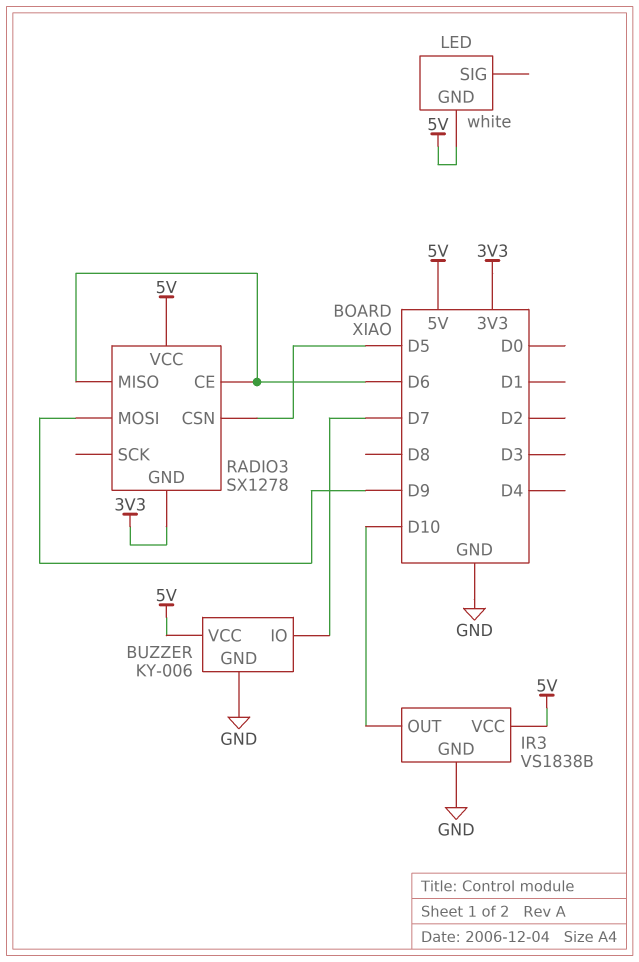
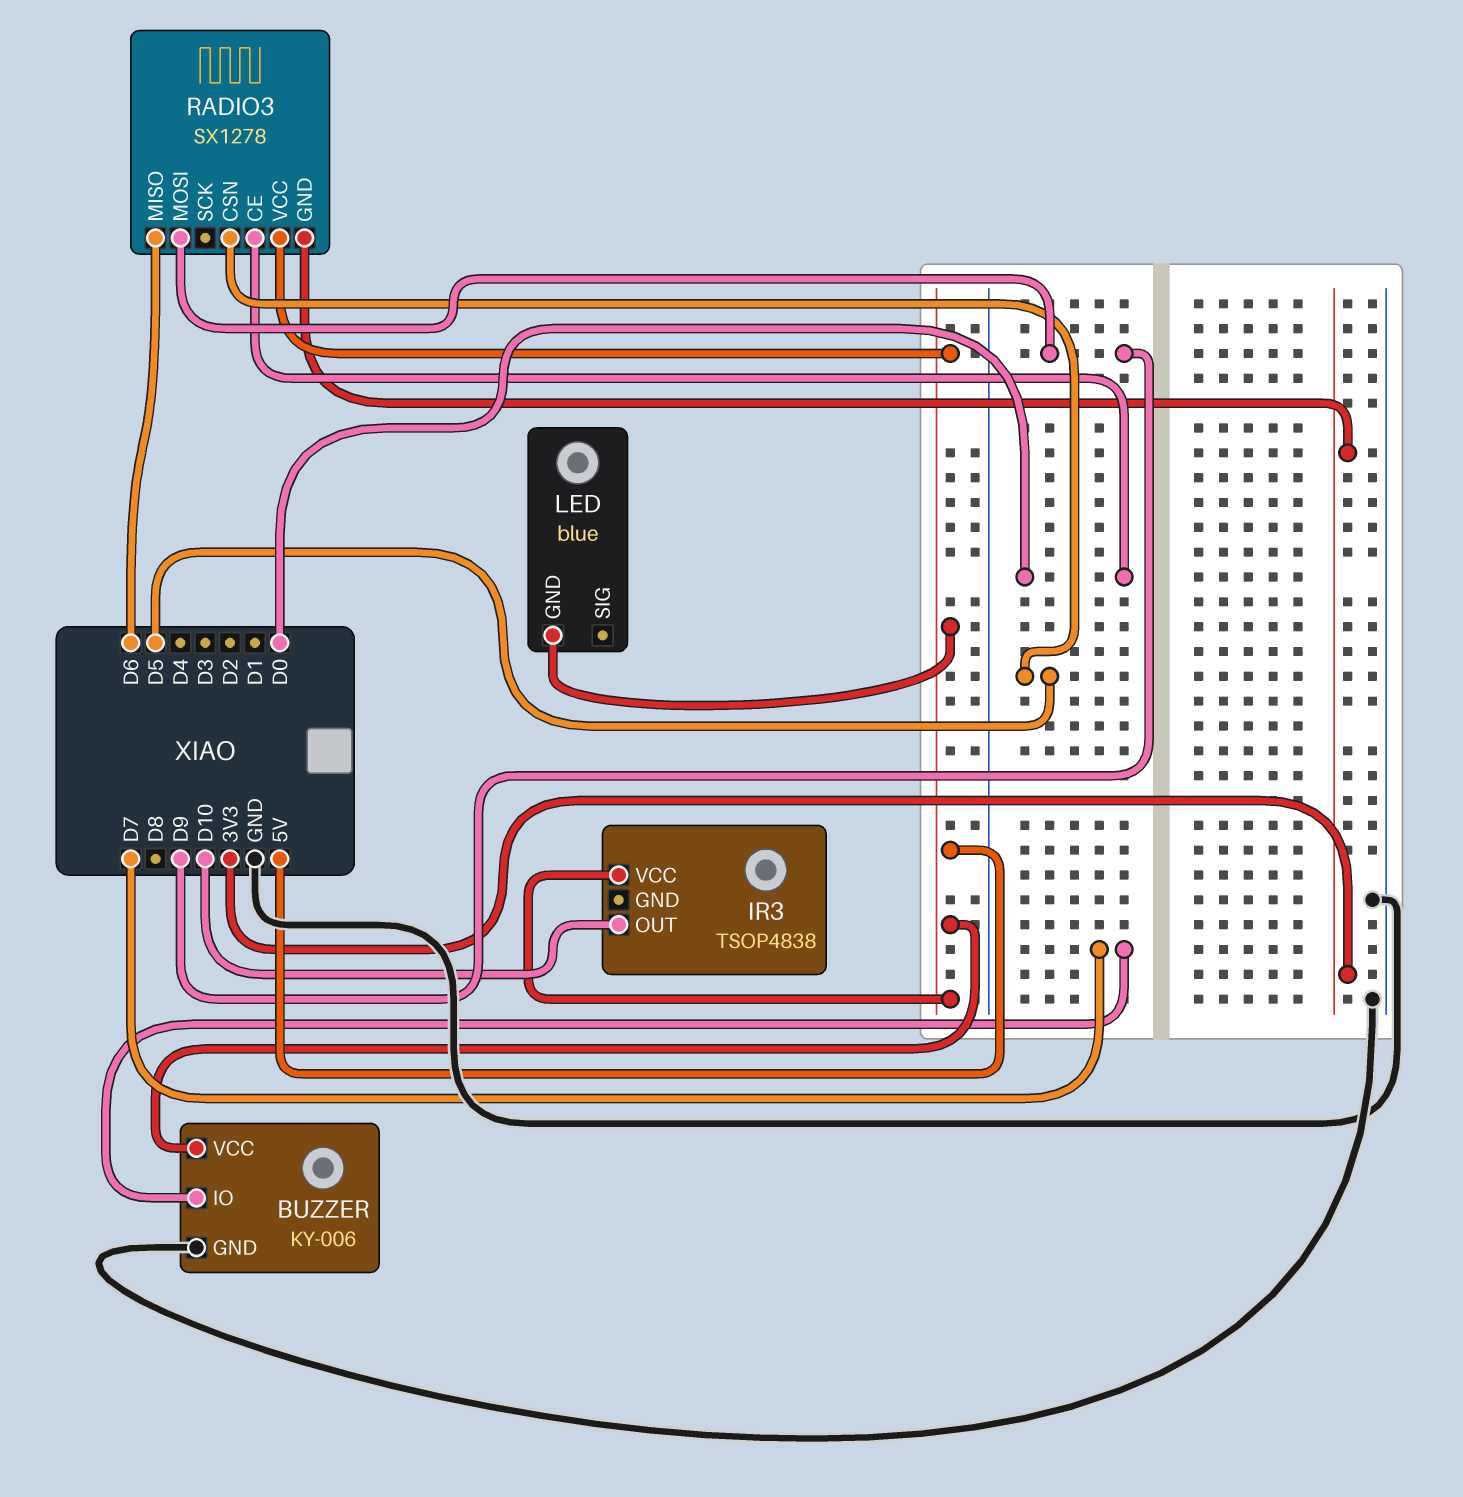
IR3: VS1838B -> TSOP4838
IR3 pin GND: GND -> none
LED: white -> blue
RADIO3 pin CE: D6 -> D0

